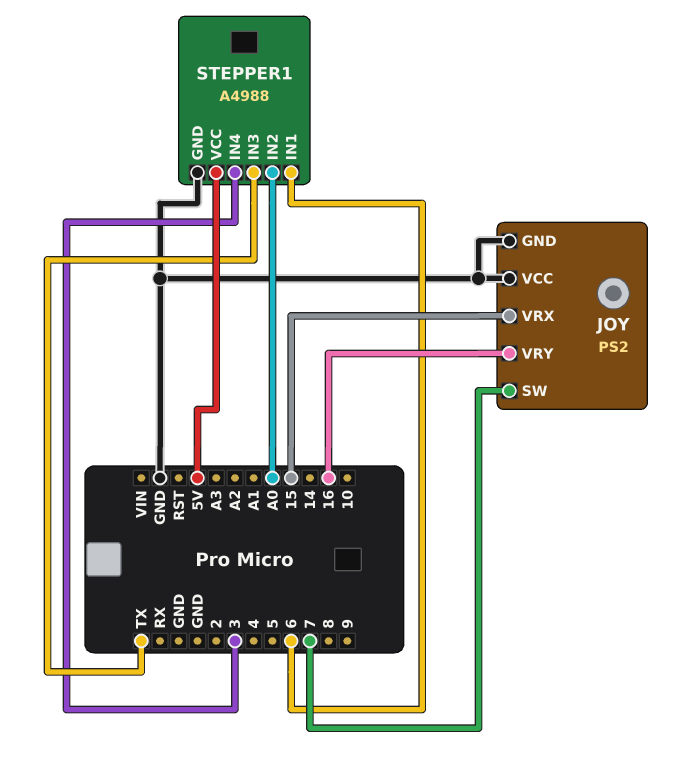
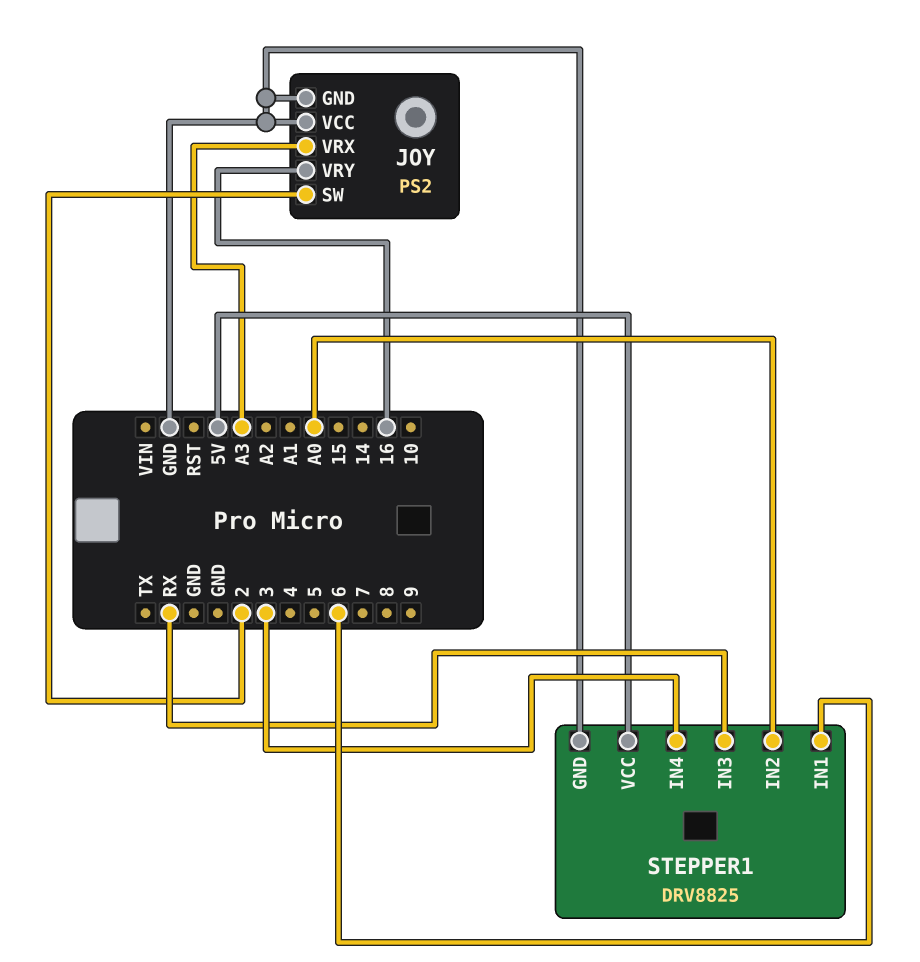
JOY pin SW: 7 -> 2
JOY pin VRX: 15 -> A3
STEPPER1: A4988 -> DRV8825
STEPPER1 pin IN3: TX -> RX

